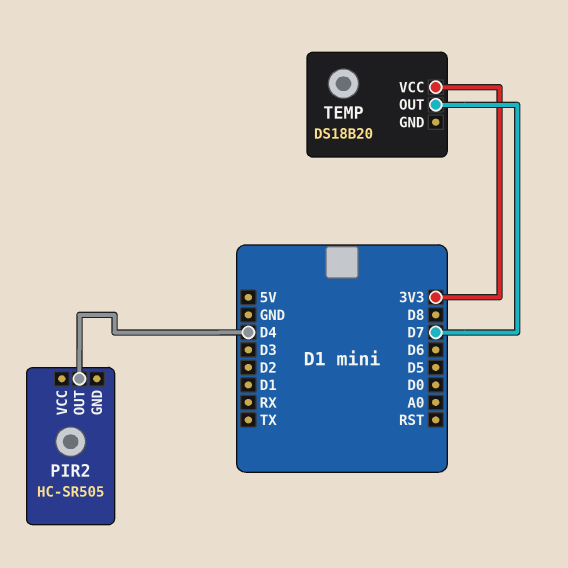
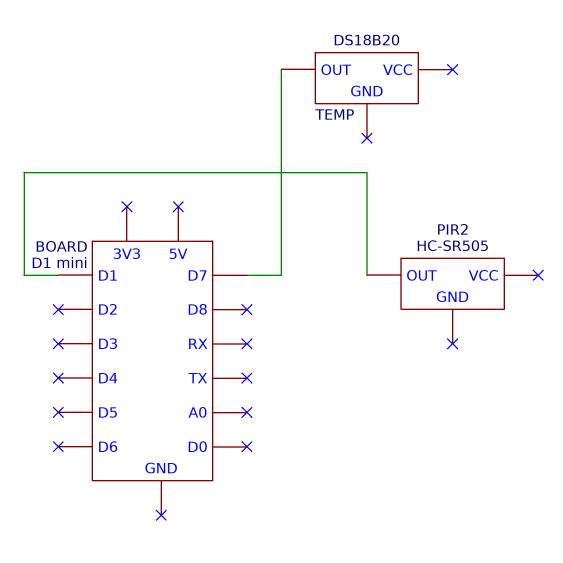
PIR2 pin OUT: D4 -> D1
TEMP pin VCC: 3V3 -> none

